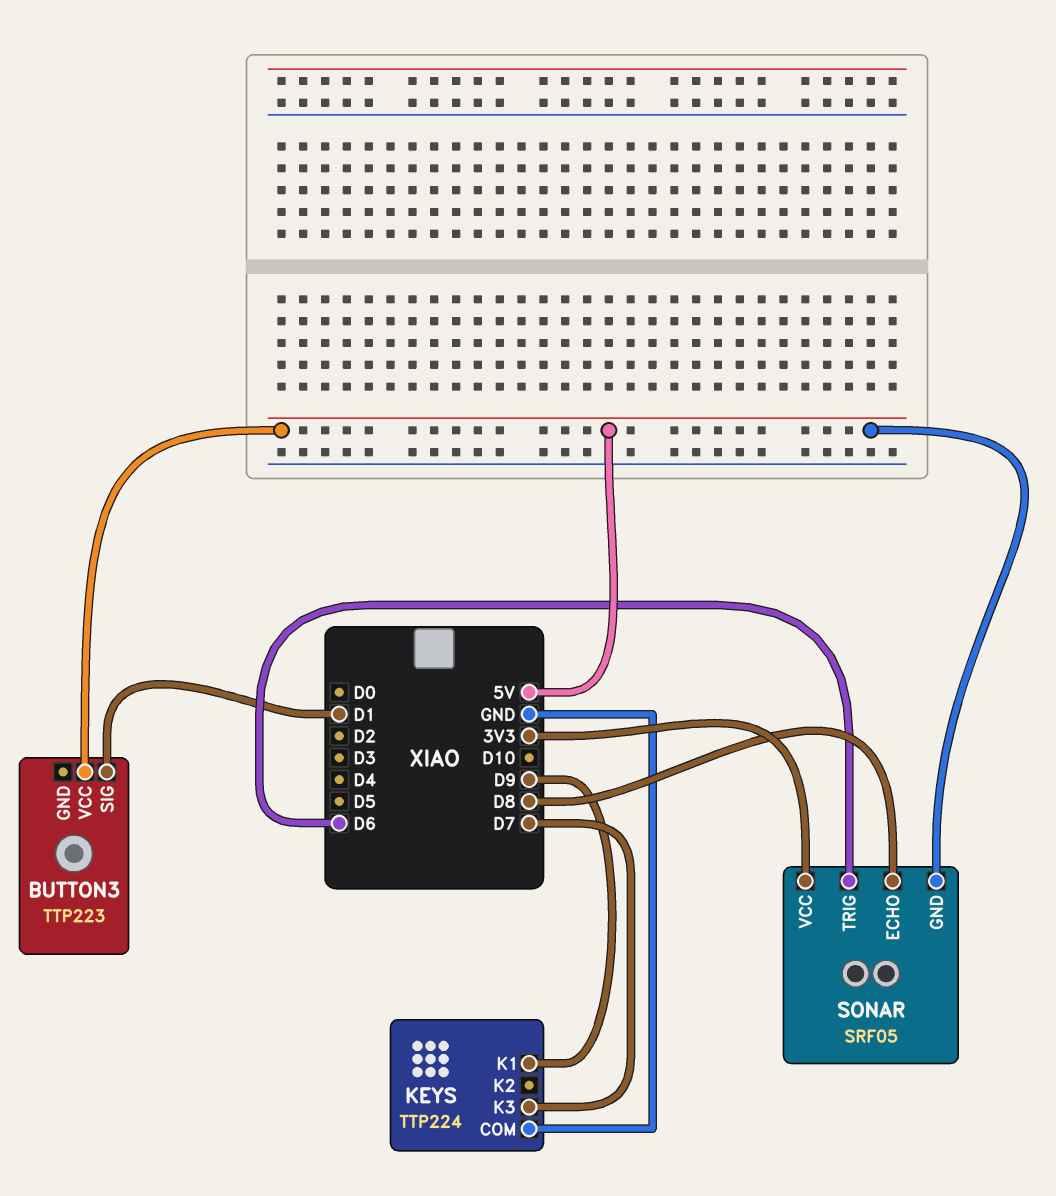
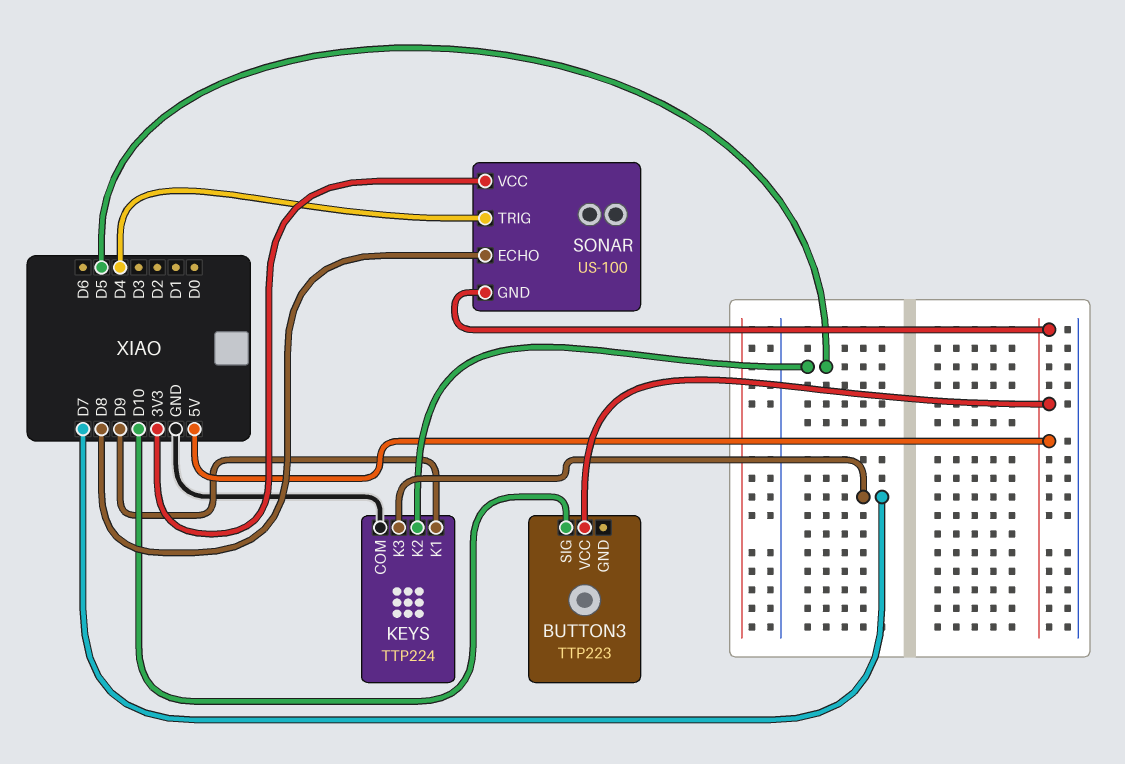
BUTTON3 pin SIG: D1 -> D10
KEYS pin K2: none -> D5
SONAR: SRF05 -> US-100
SONAR pin TRIG: D6 -> D4

